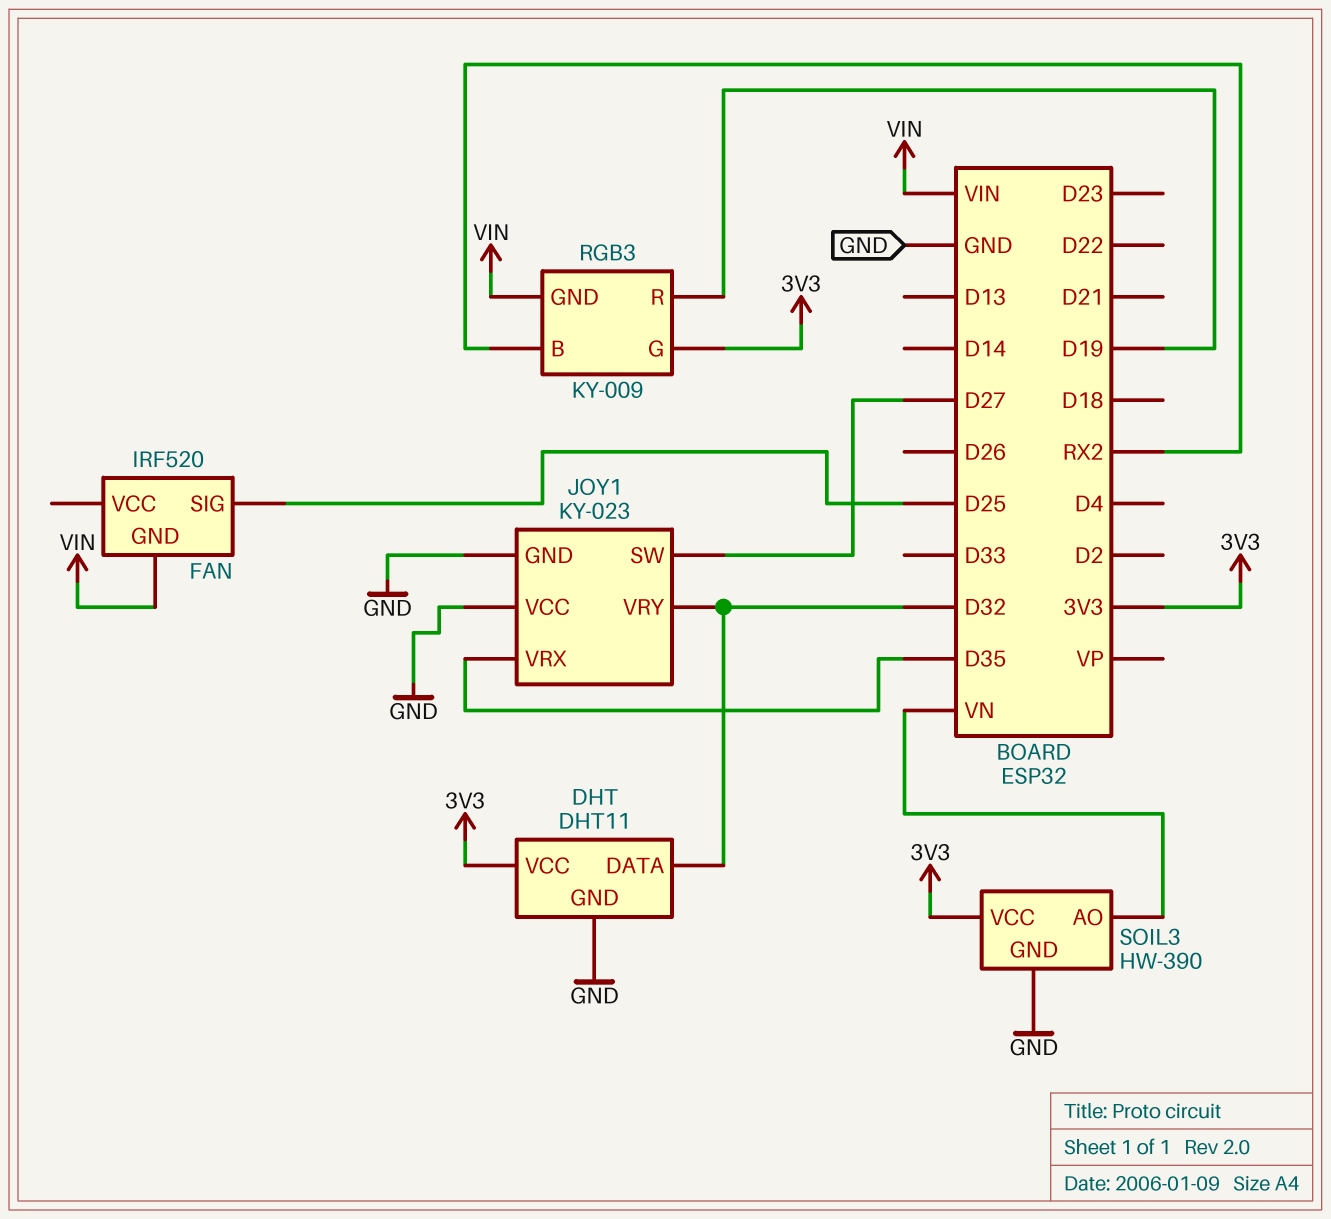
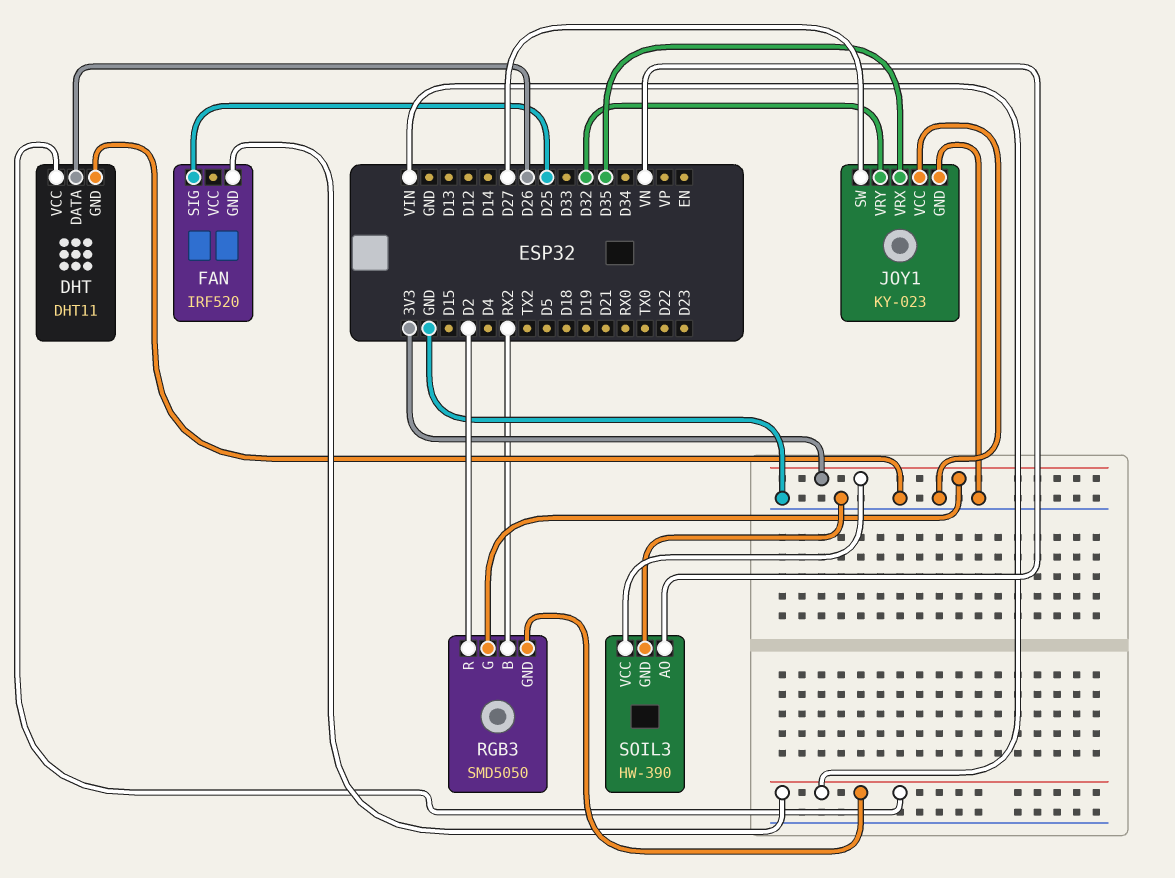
DHT pin DATA: D32 -> D26
DHT pin VCC: 3V3 -> VIN
RGB3: KY-009 -> SMD5050
RGB3 pin R: D19 -> D2

